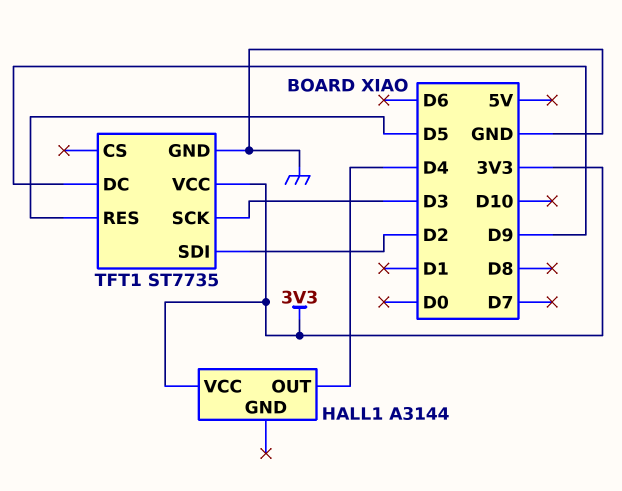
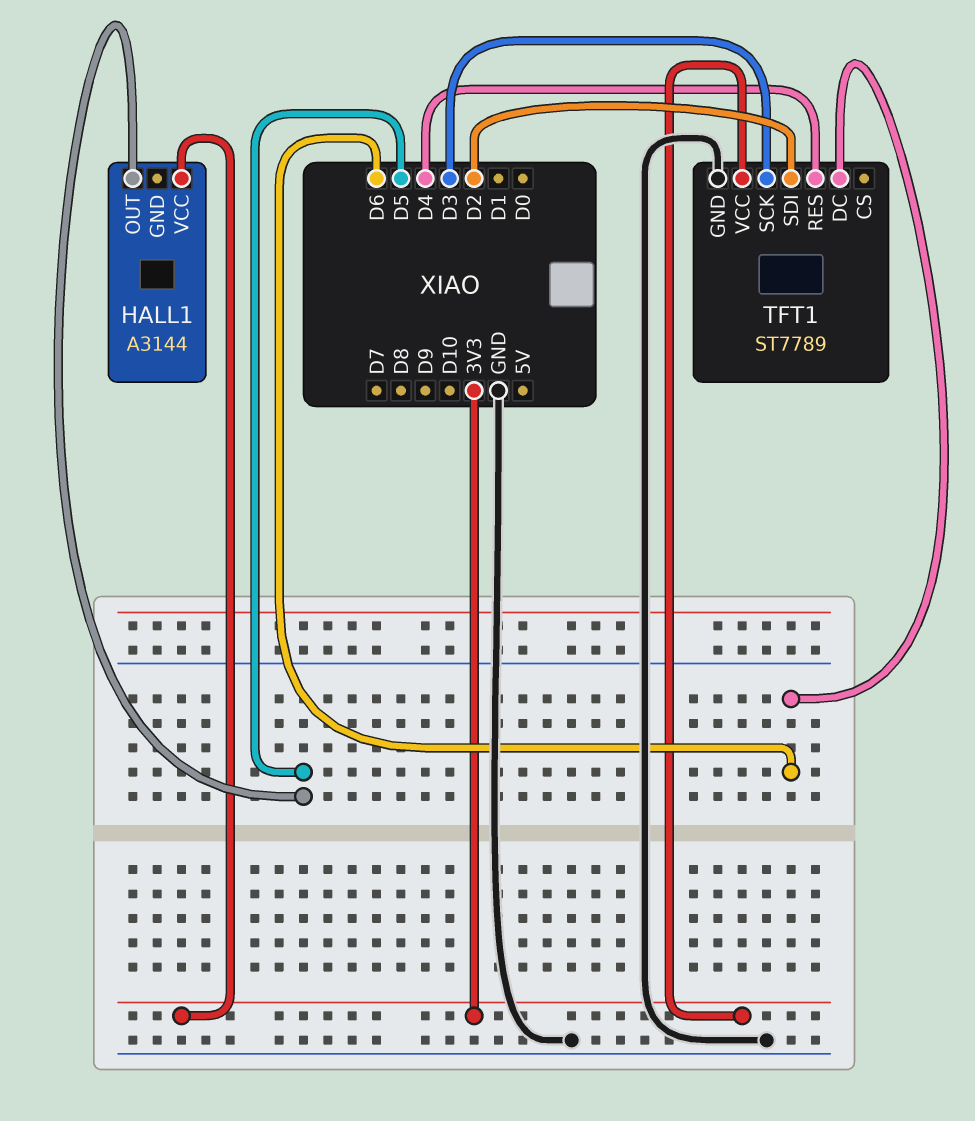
HALL1 pin OUT: D4 -> D5
TFT1: ST7735 -> ST7789
TFT1 pin DC: D9 -> D6
TFT1 pin RES: D5 -> D4

